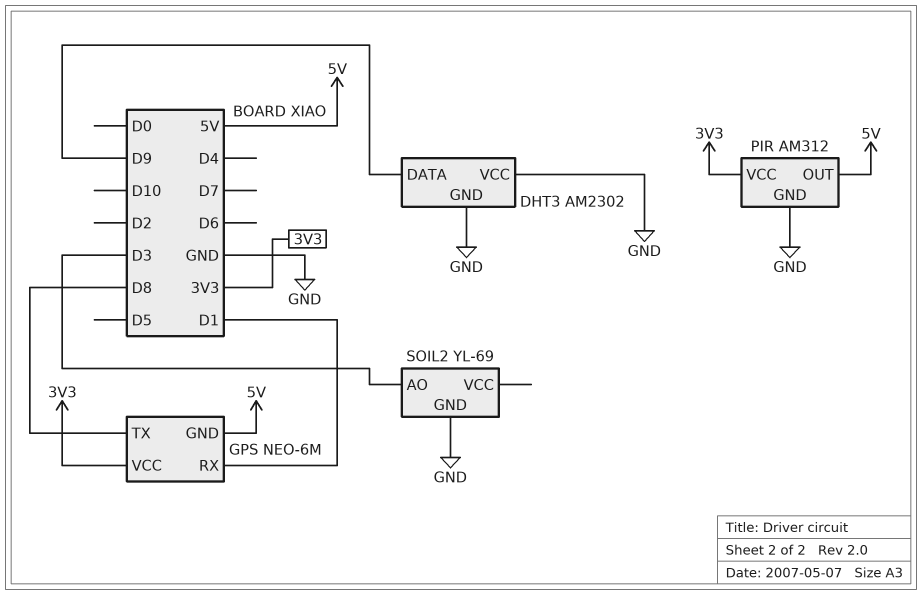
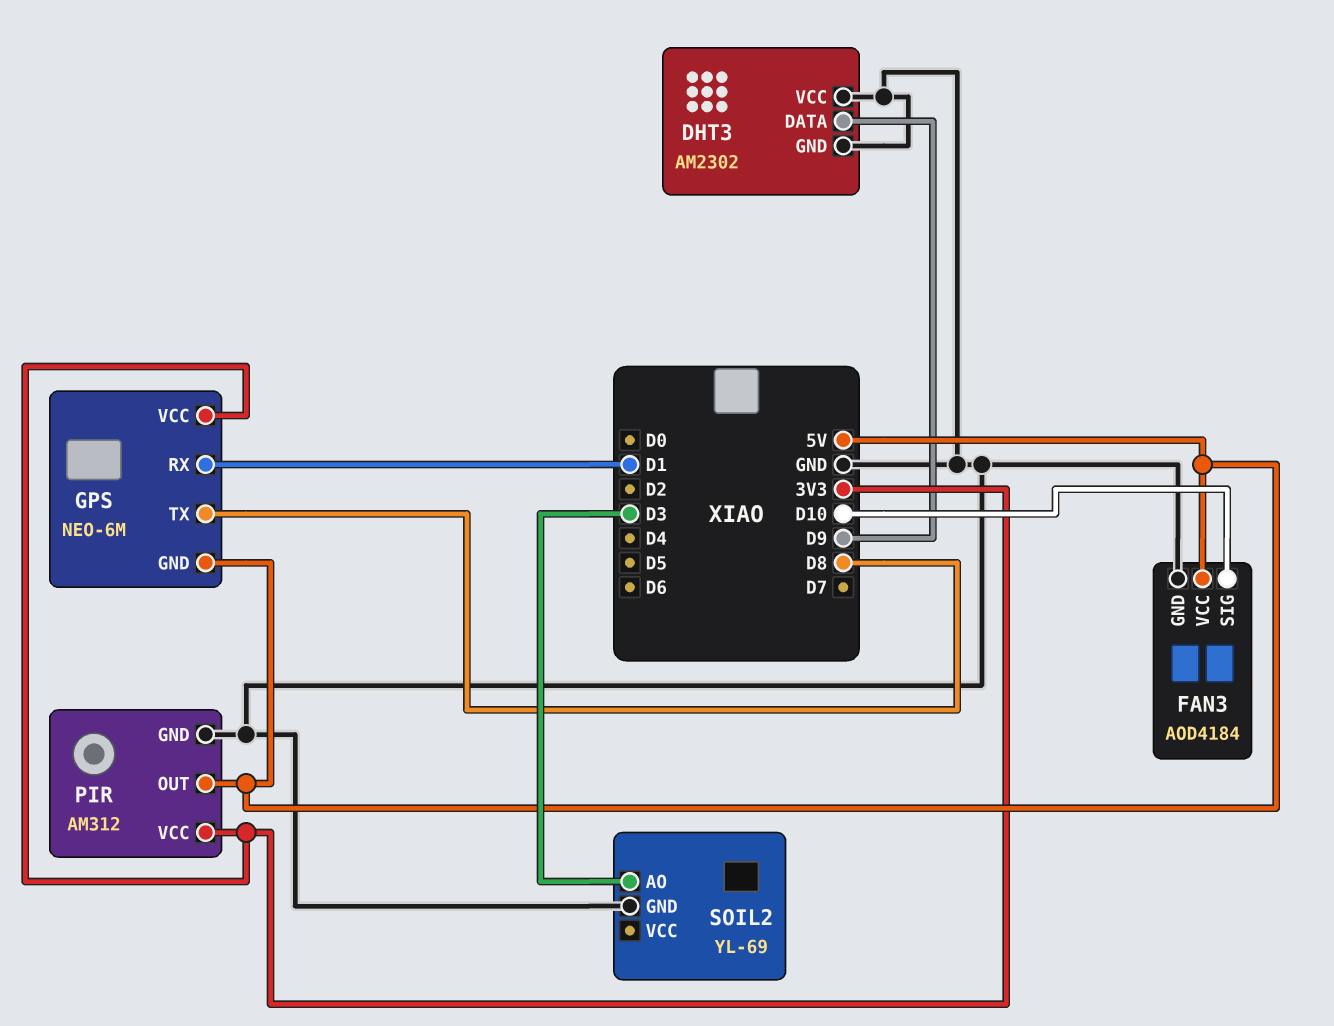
FAN3: none -> AOD4184
FAN3 pin GND: none -> GND
FAN3 pin SIG: none -> D10
FAN3 pin VCC: none -> 5V

